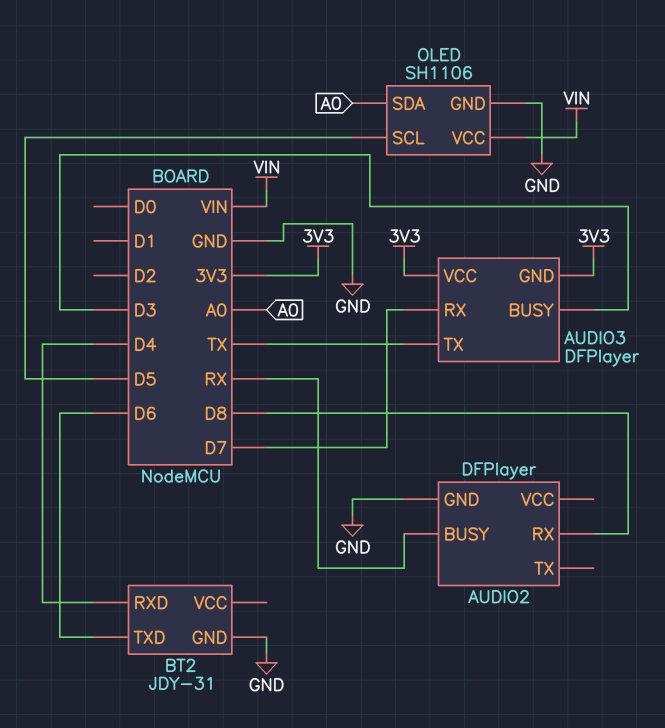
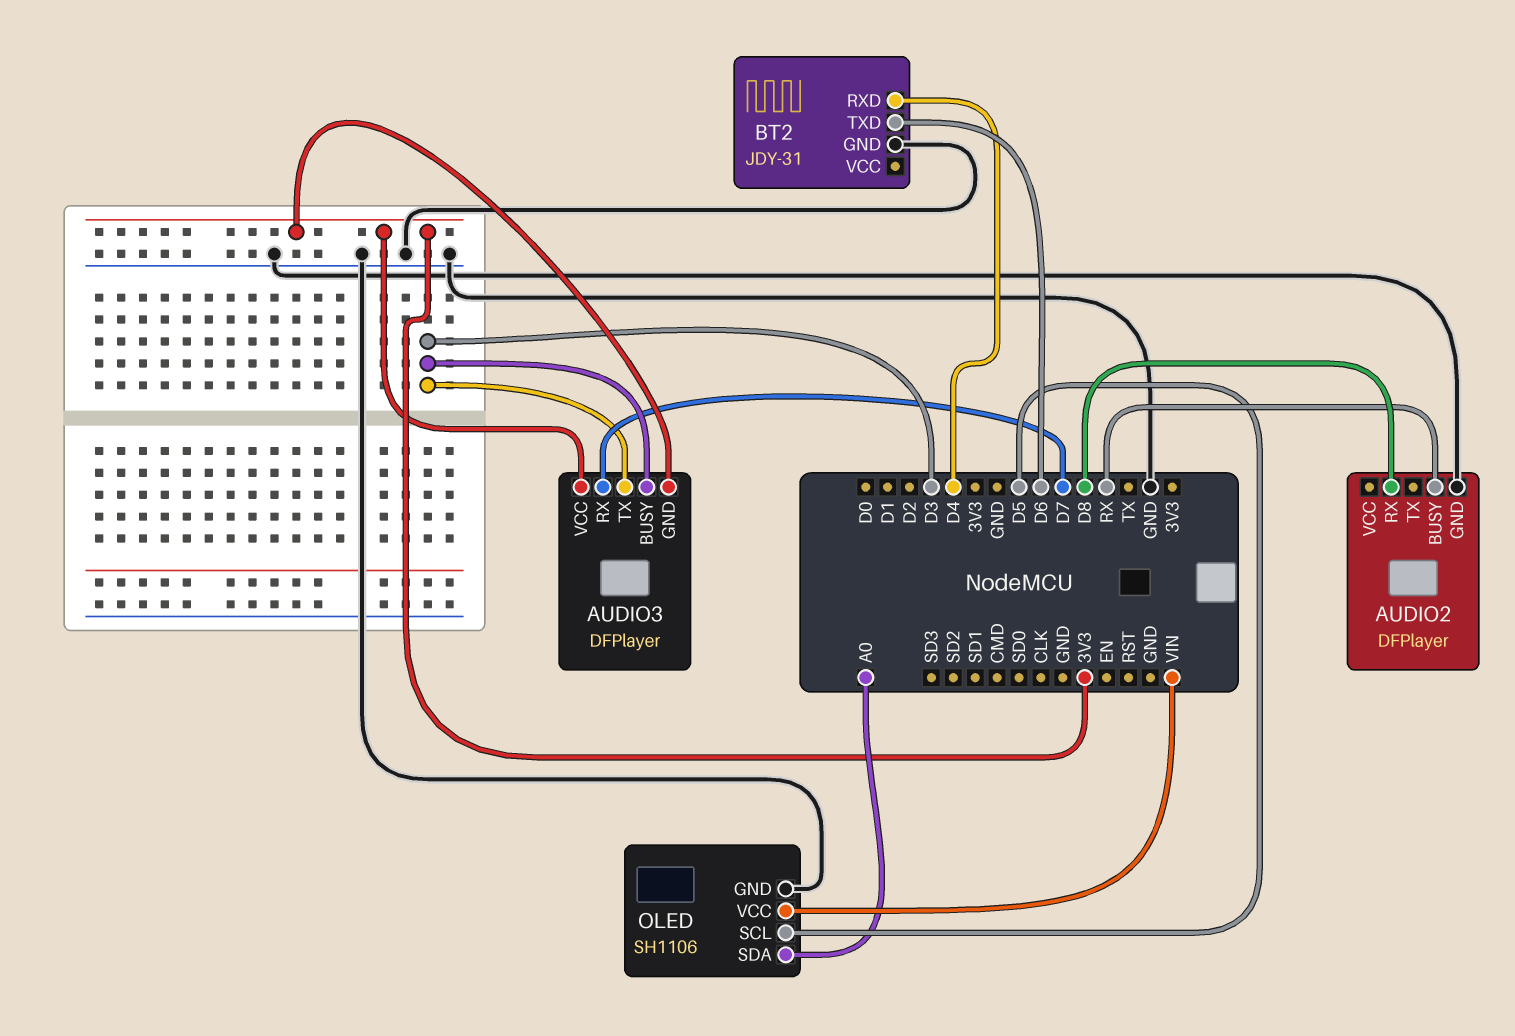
AUDIO3 pin TX: TX -> D3

